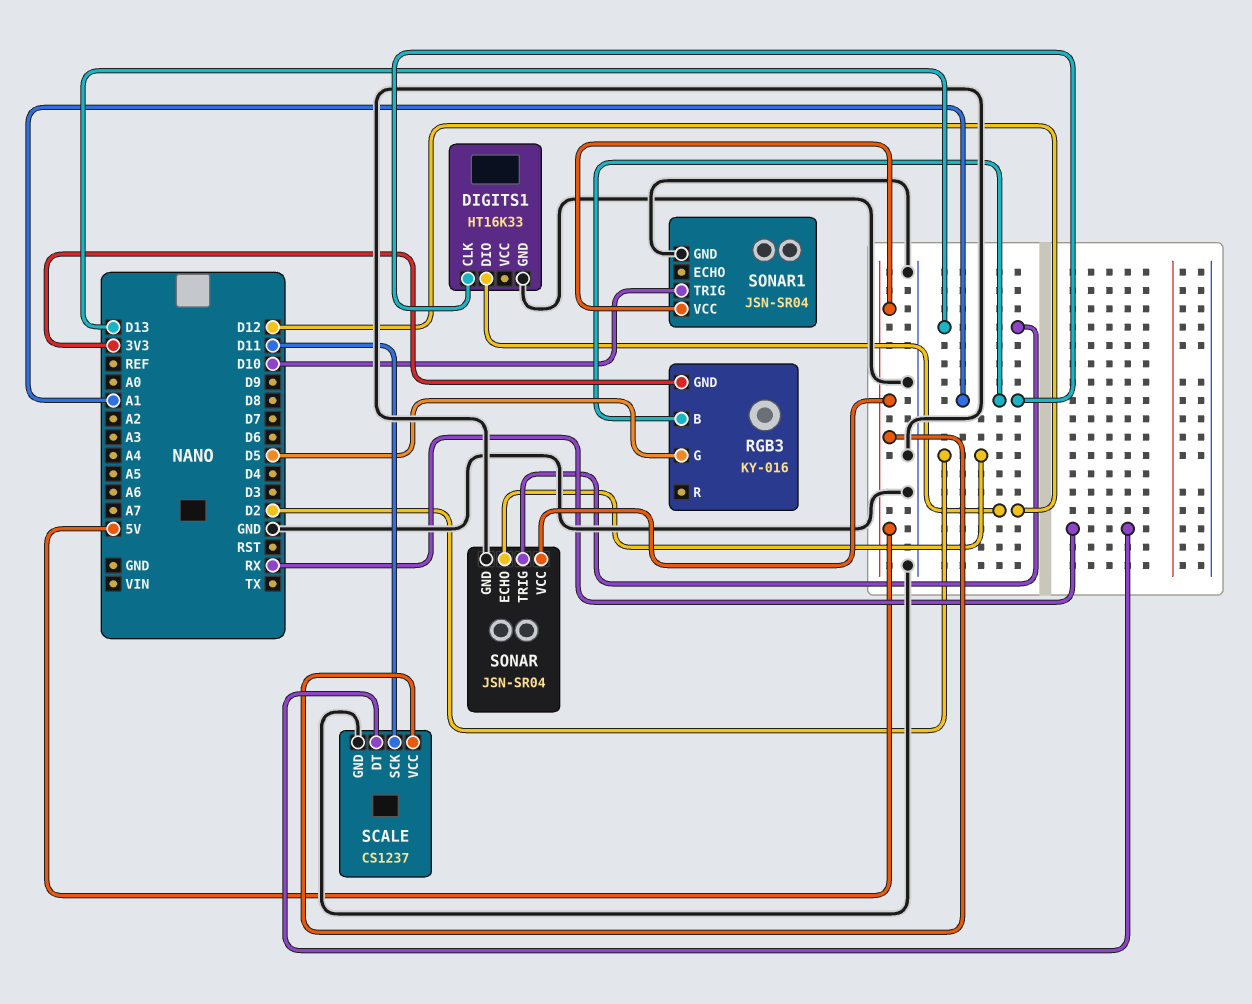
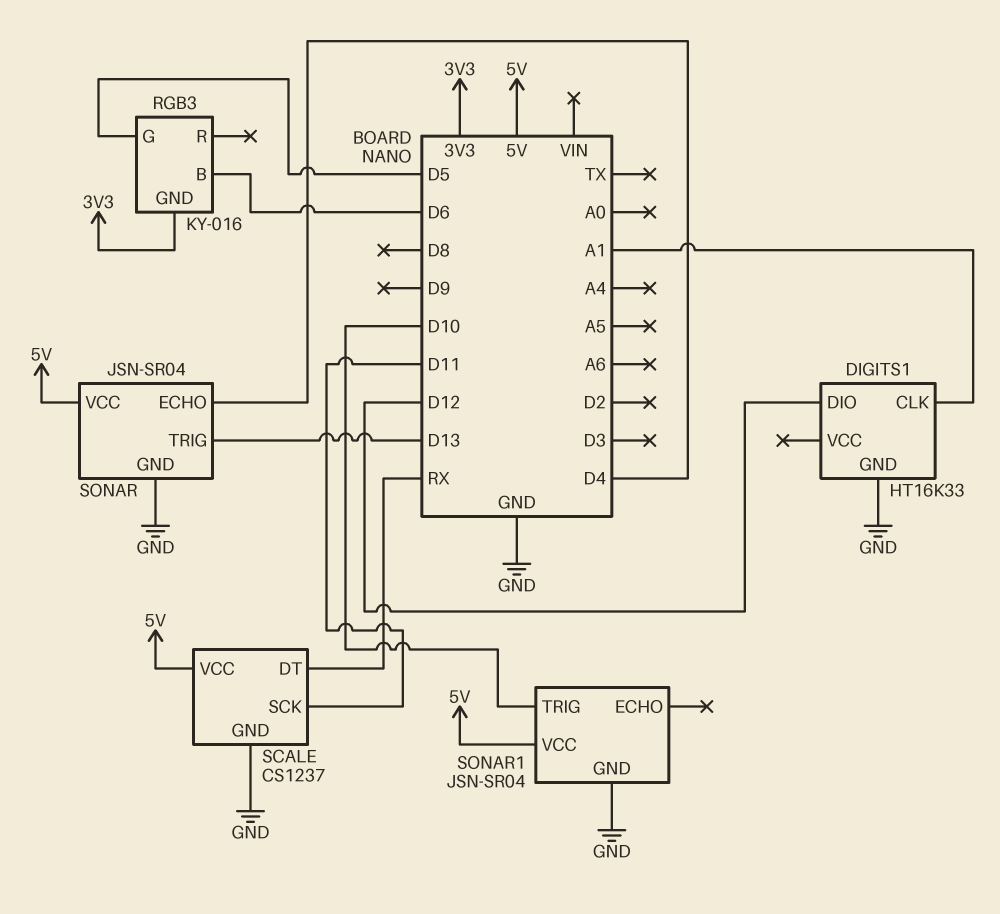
RGB3 pin B: A1 -> D6
SONAR pin ECHO: D2 -> D4

